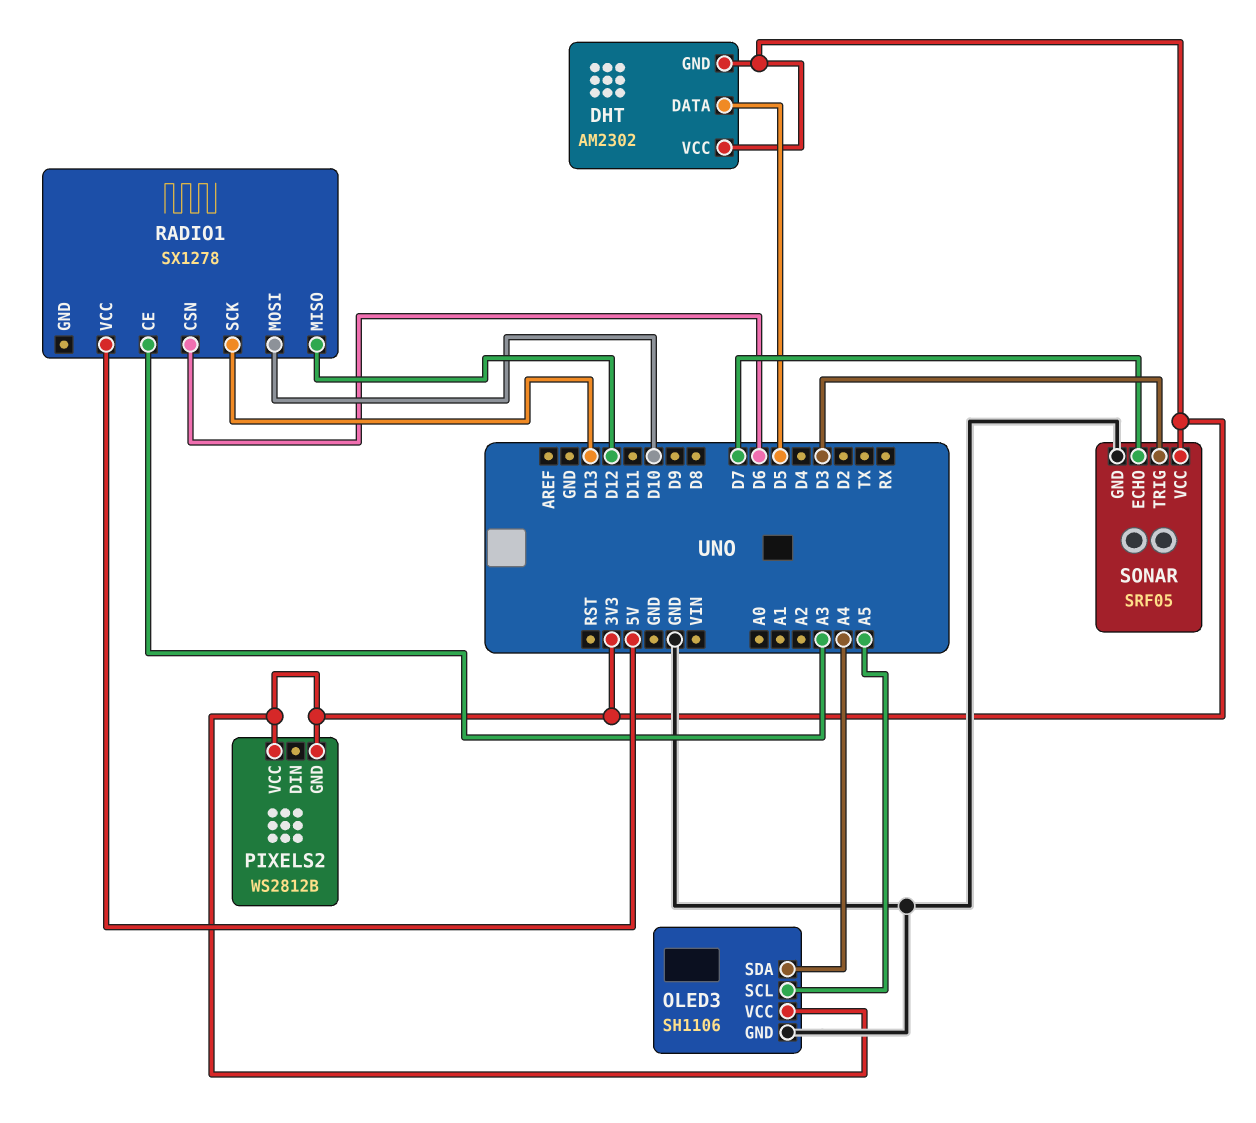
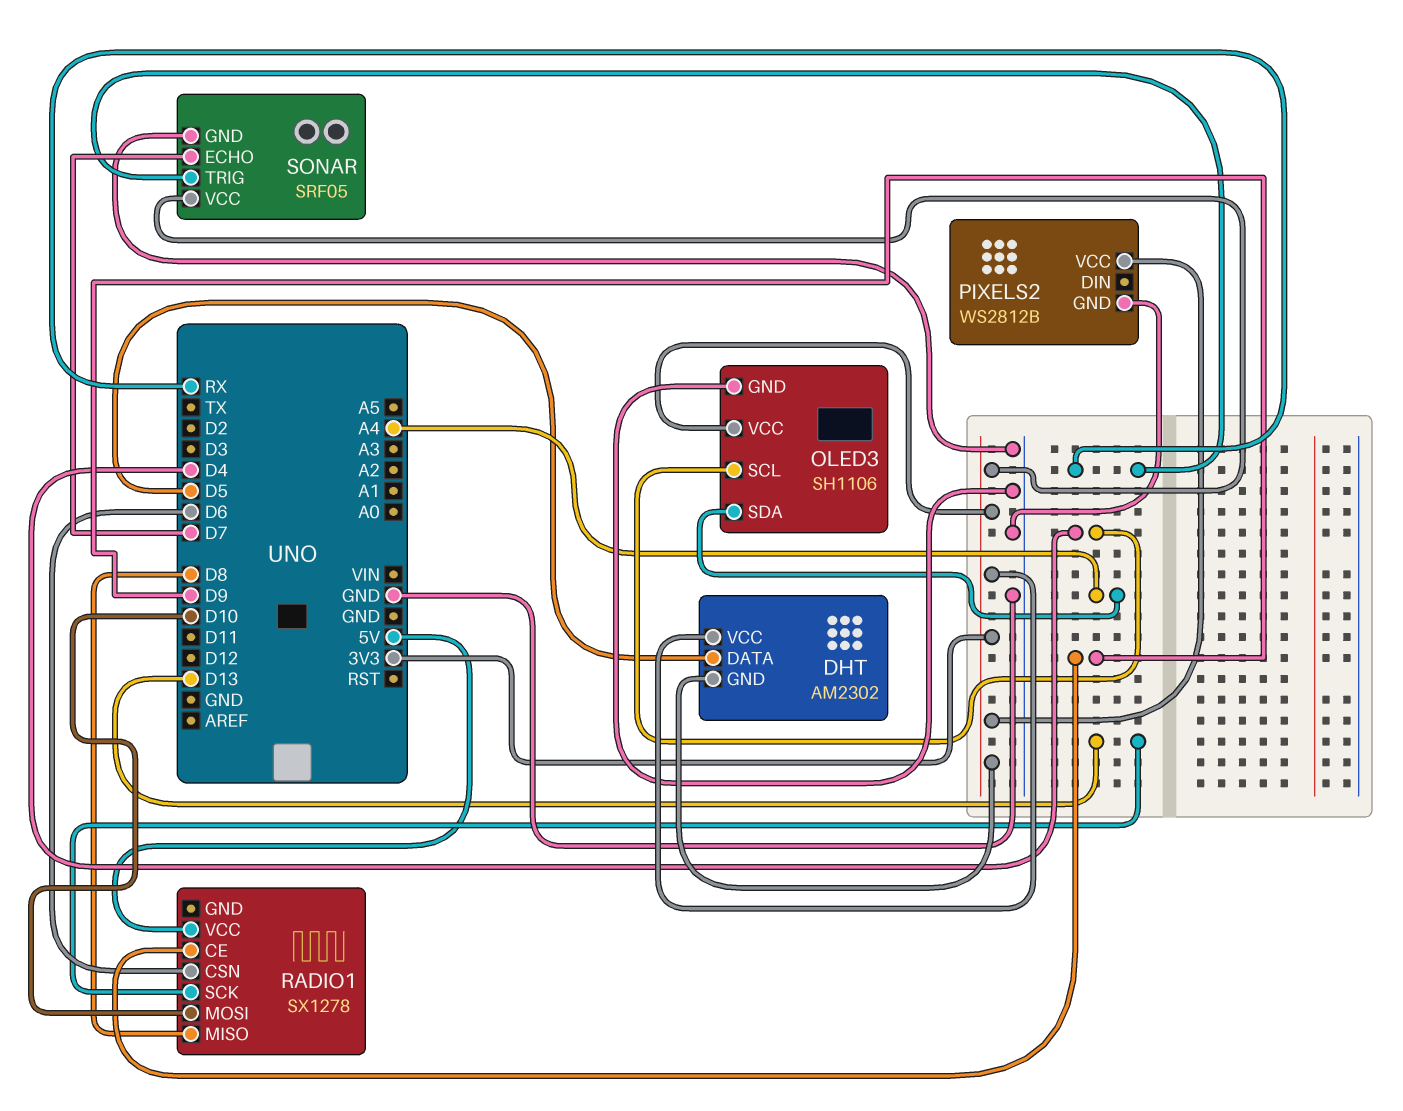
OLED3 pin SCL: A5 -> D4
PIXELS2 pin GND: 3V3 -> GND
RADIO1 pin CE: A3 -> D9
RADIO1 pin MISO: D12 -> D8
SONAR pin TRIG: D3 -> RX

